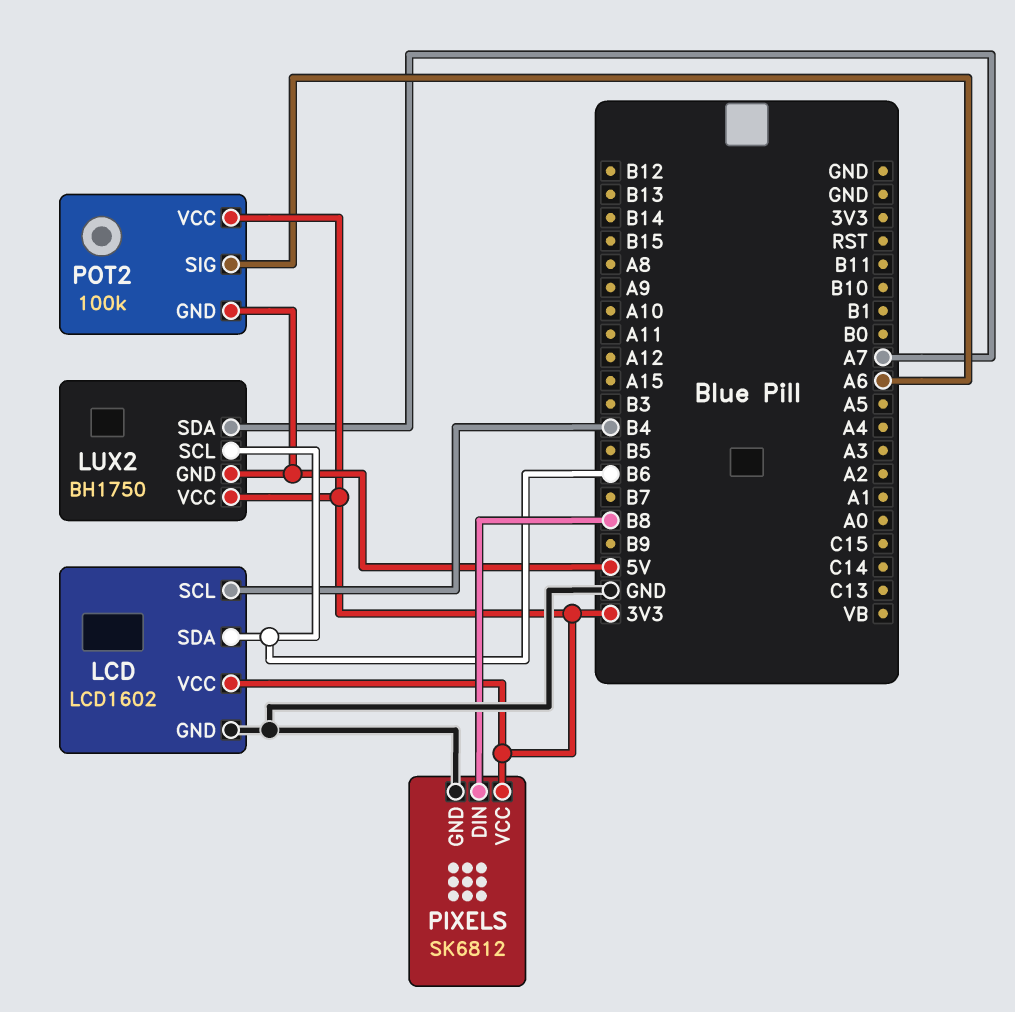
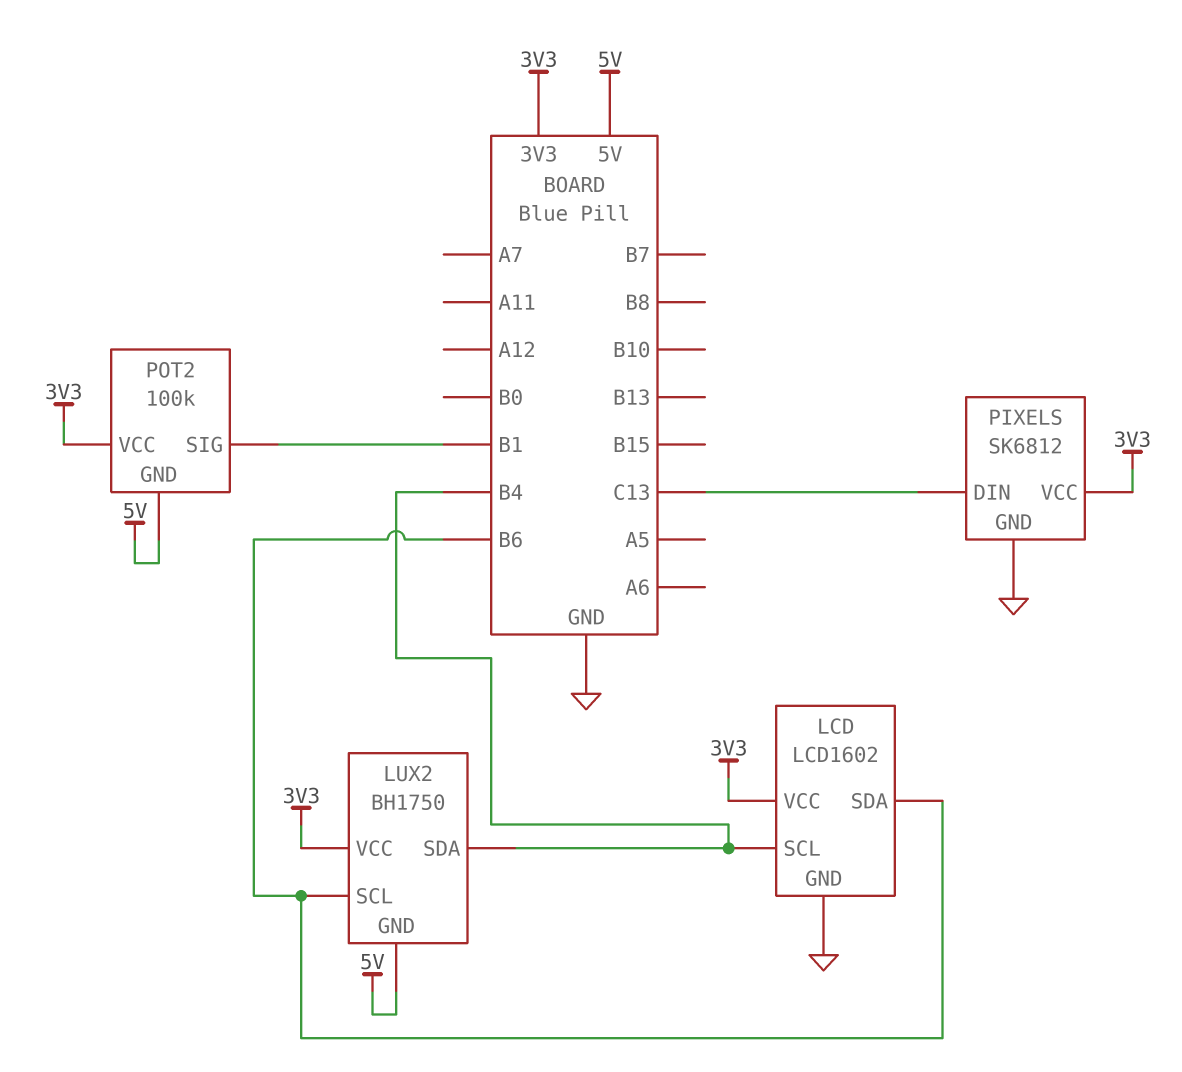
LUX2 pin SDA: A7 -> B4
PIXELS pin DIN: B8 -> C13
POT2 pin SIG: A6 -> B1

